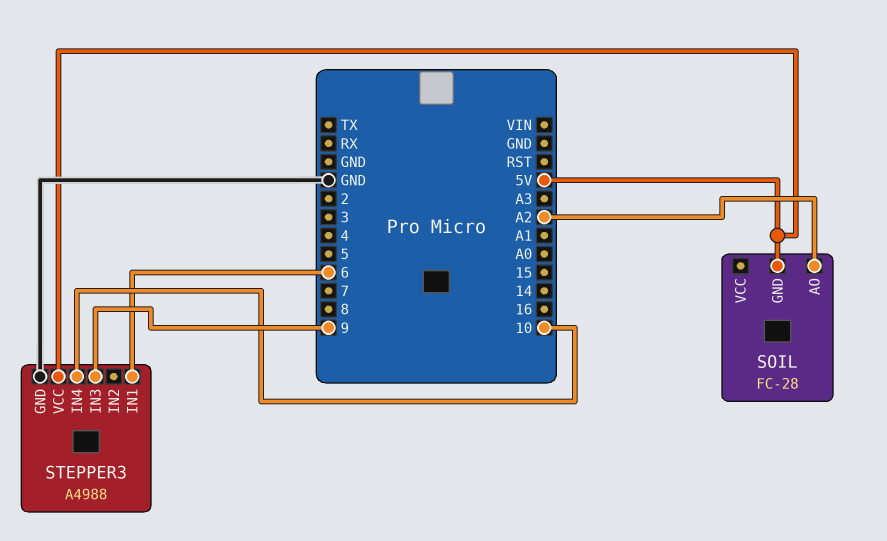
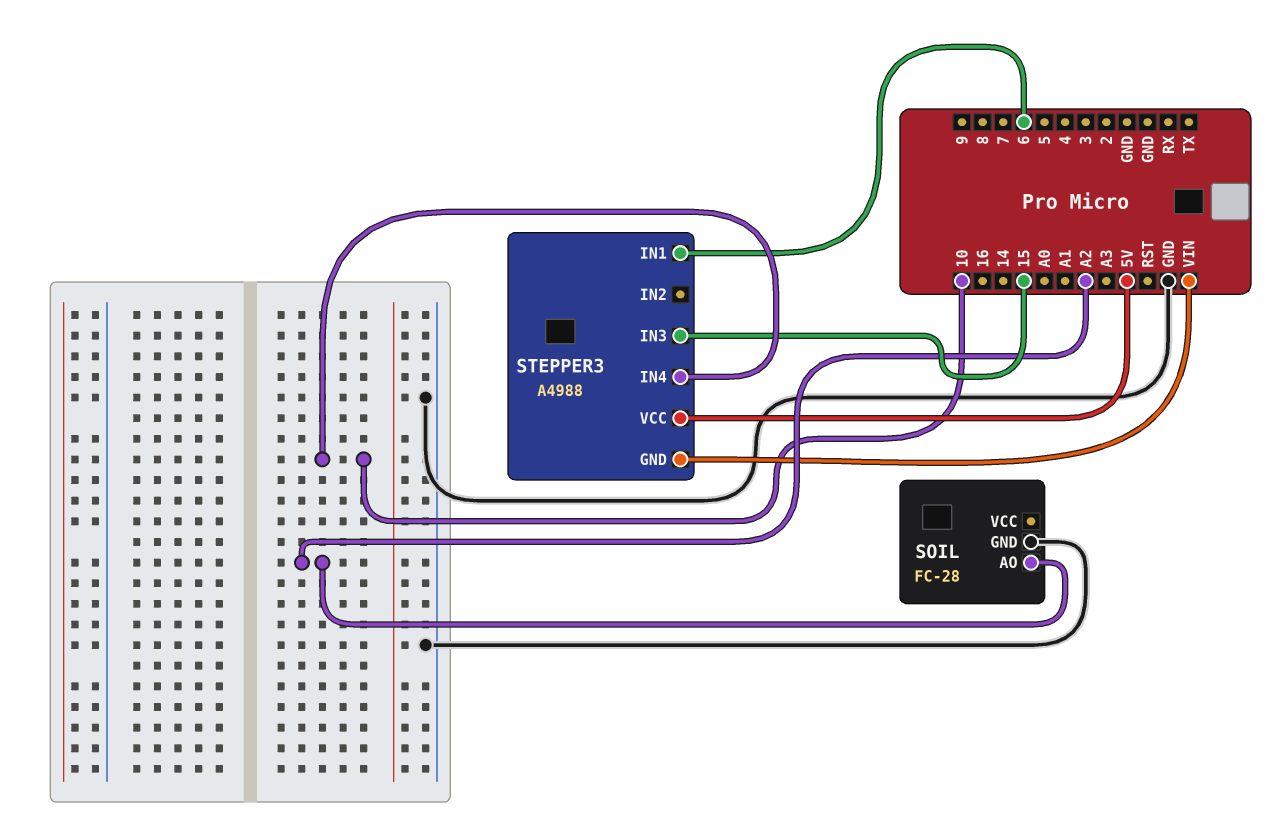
SOIL pin GND: 5V -> GND
STEPPER3 pin GND: GND -> VIN
STEPPER3 pin IN3: 9 -> 15

